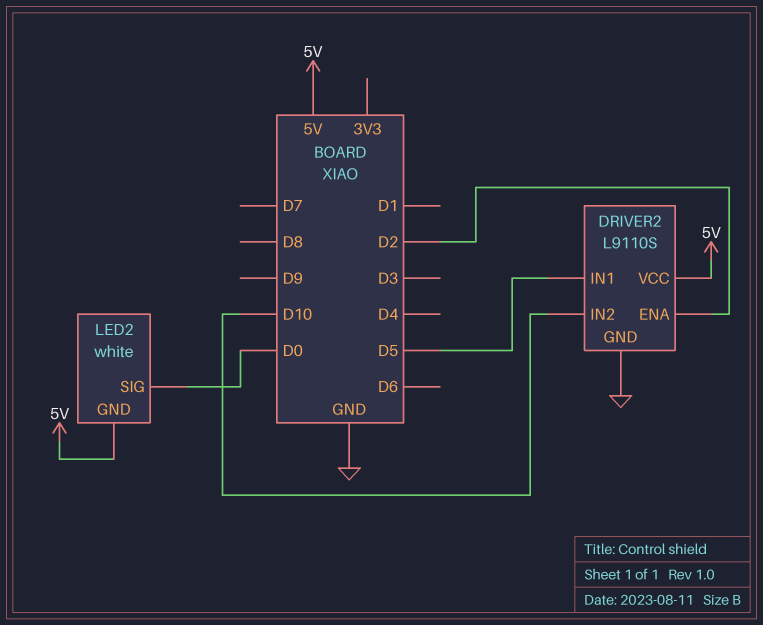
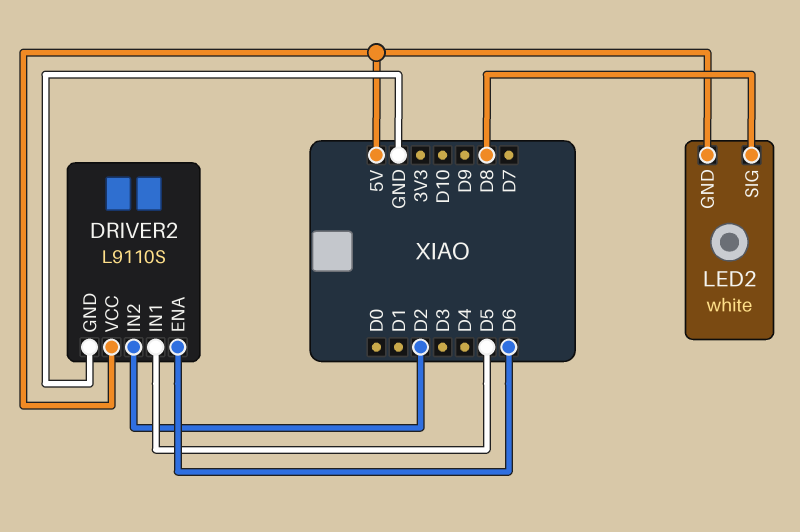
DRIVER2 pin ENA: D2 -> D6
DRIVER2 pin IN2: D10 -> D2
LED2 pin SIG: D0 -> D8

